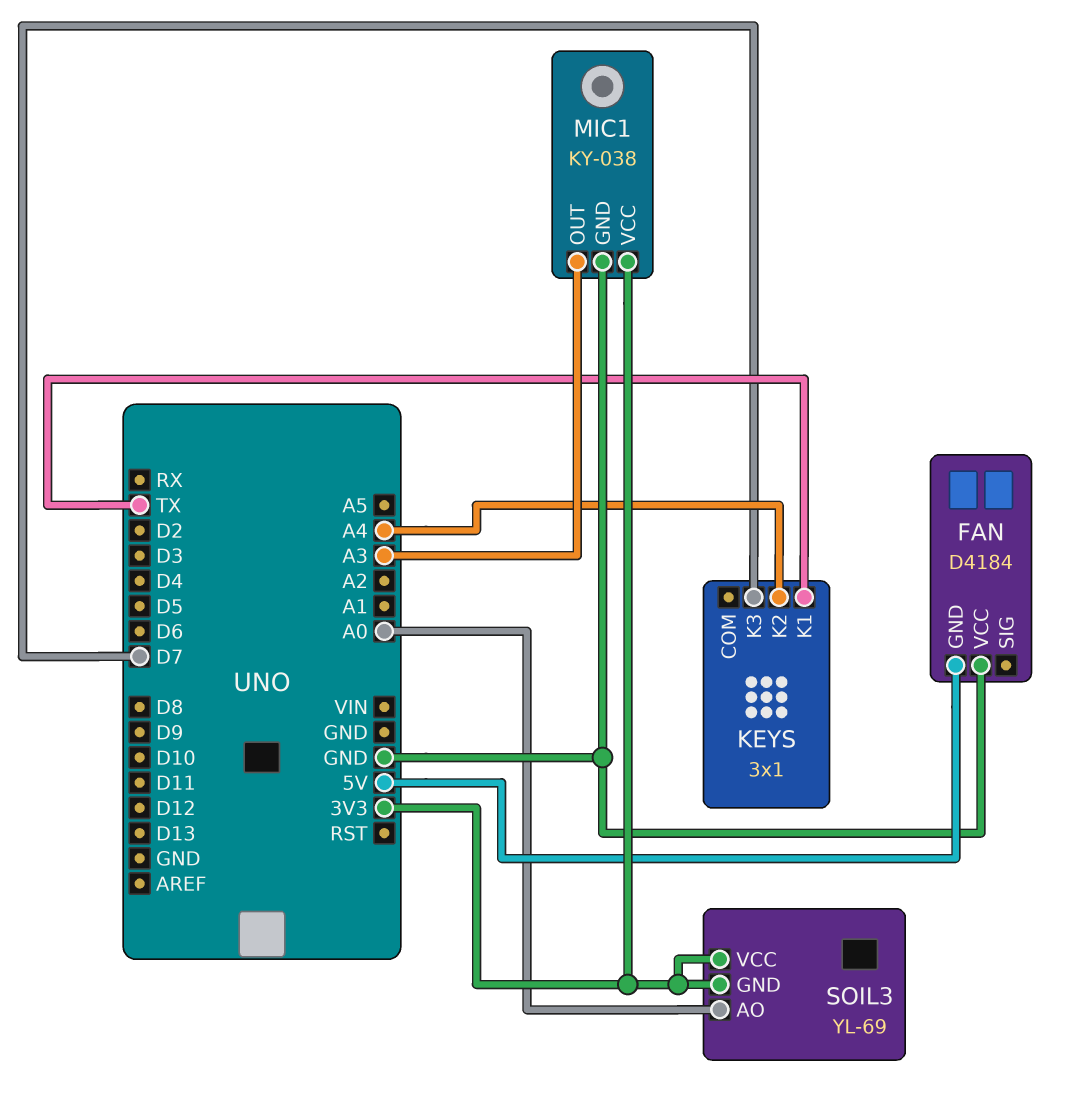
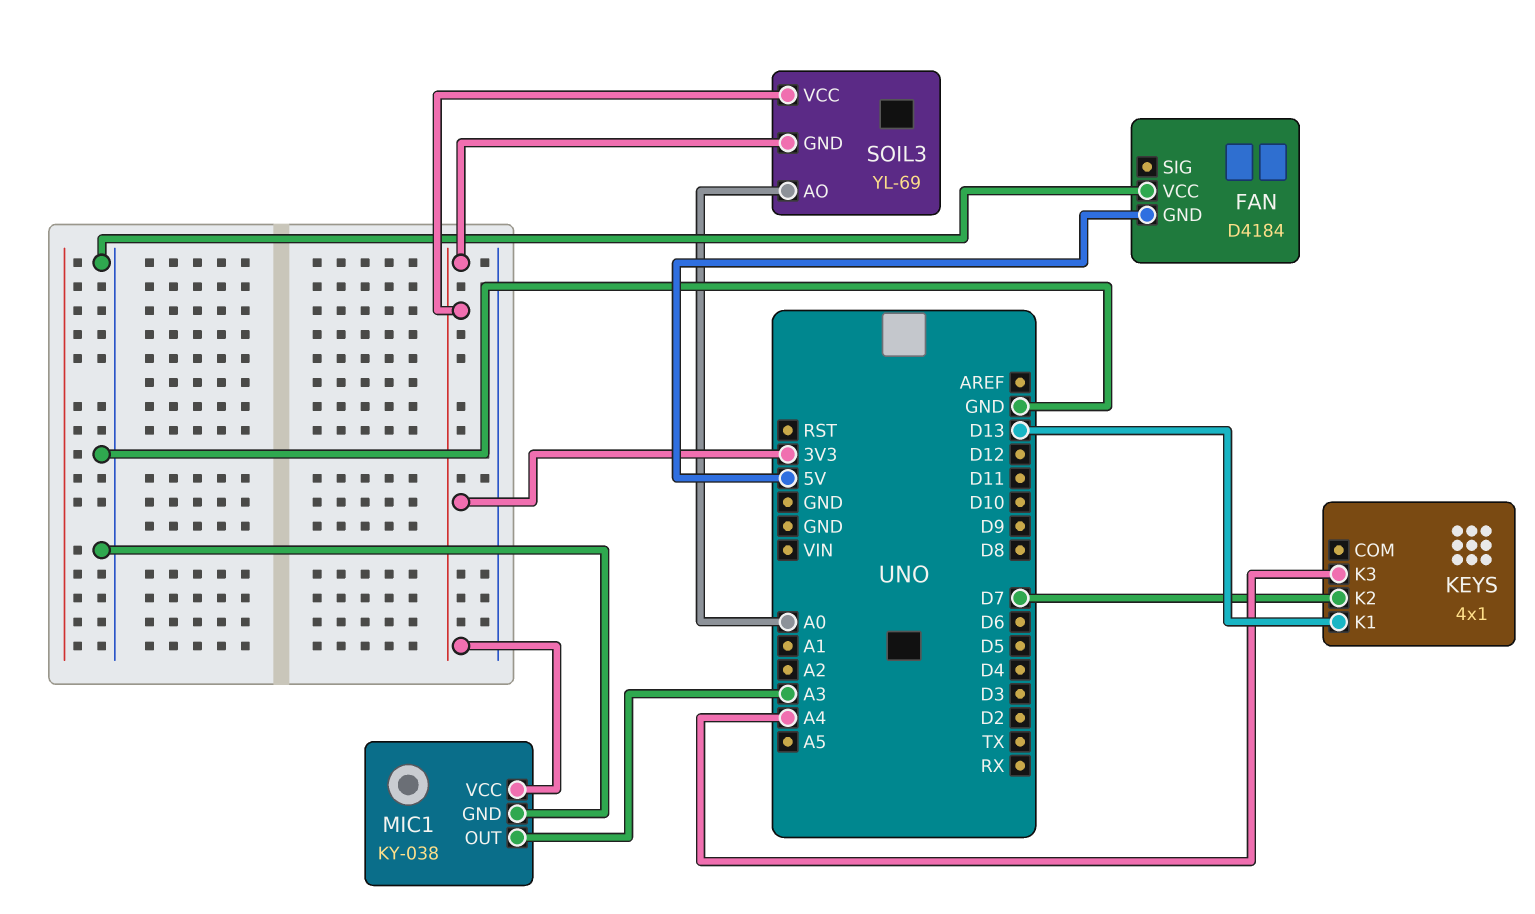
KEYS: 3x1 -> 4x1
KEYS pin K1: TX -> D13
KEYS pin K2: A4 -> D7
KEYS pin K3: D7 -> A4

